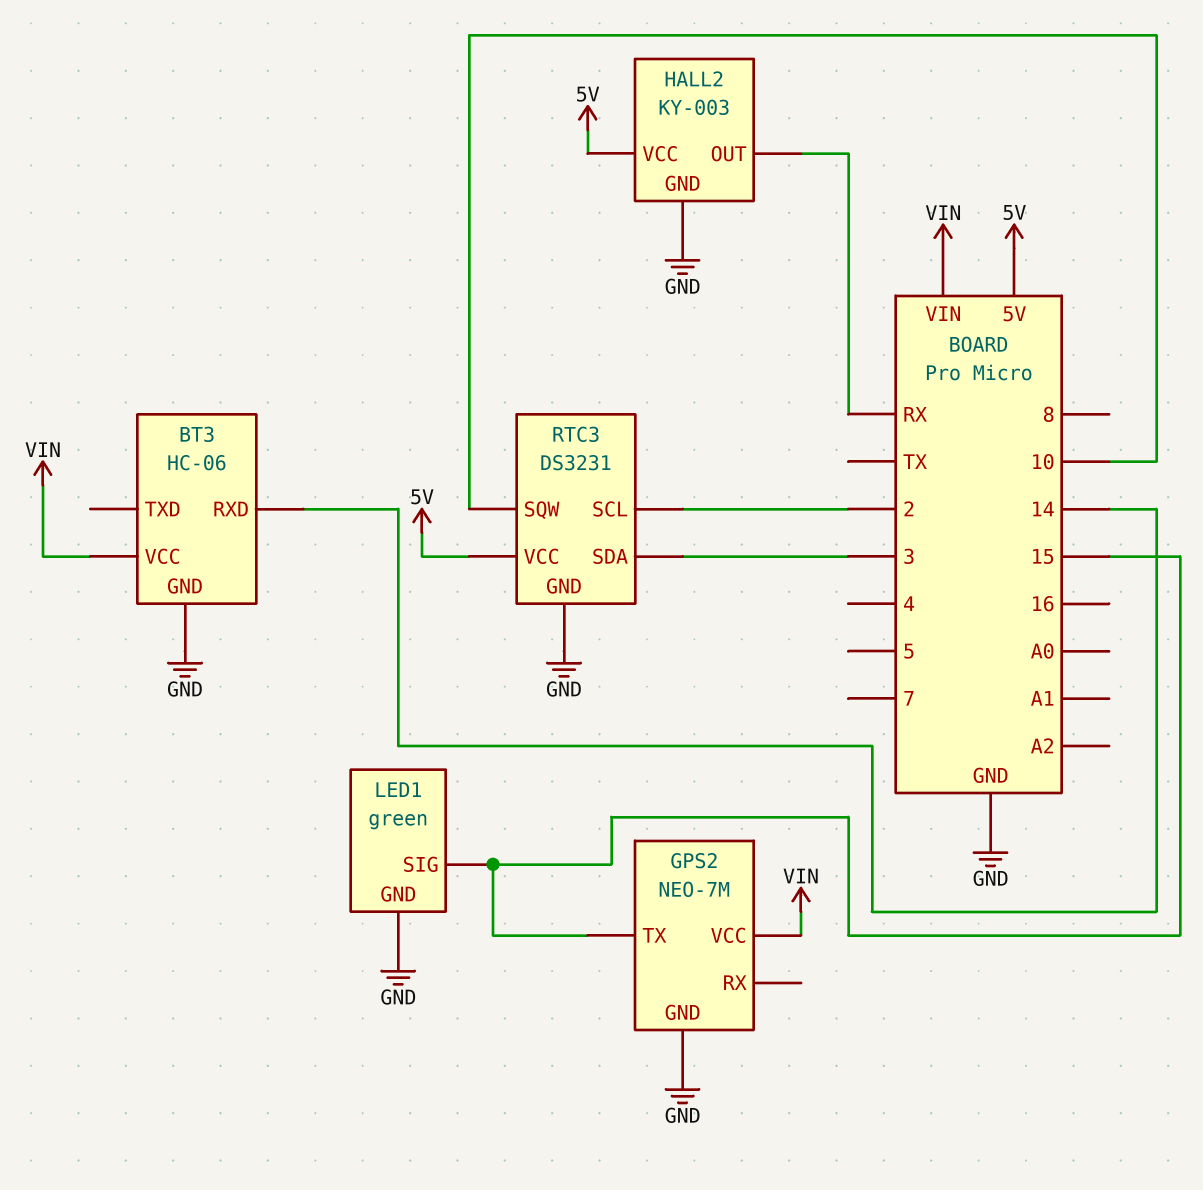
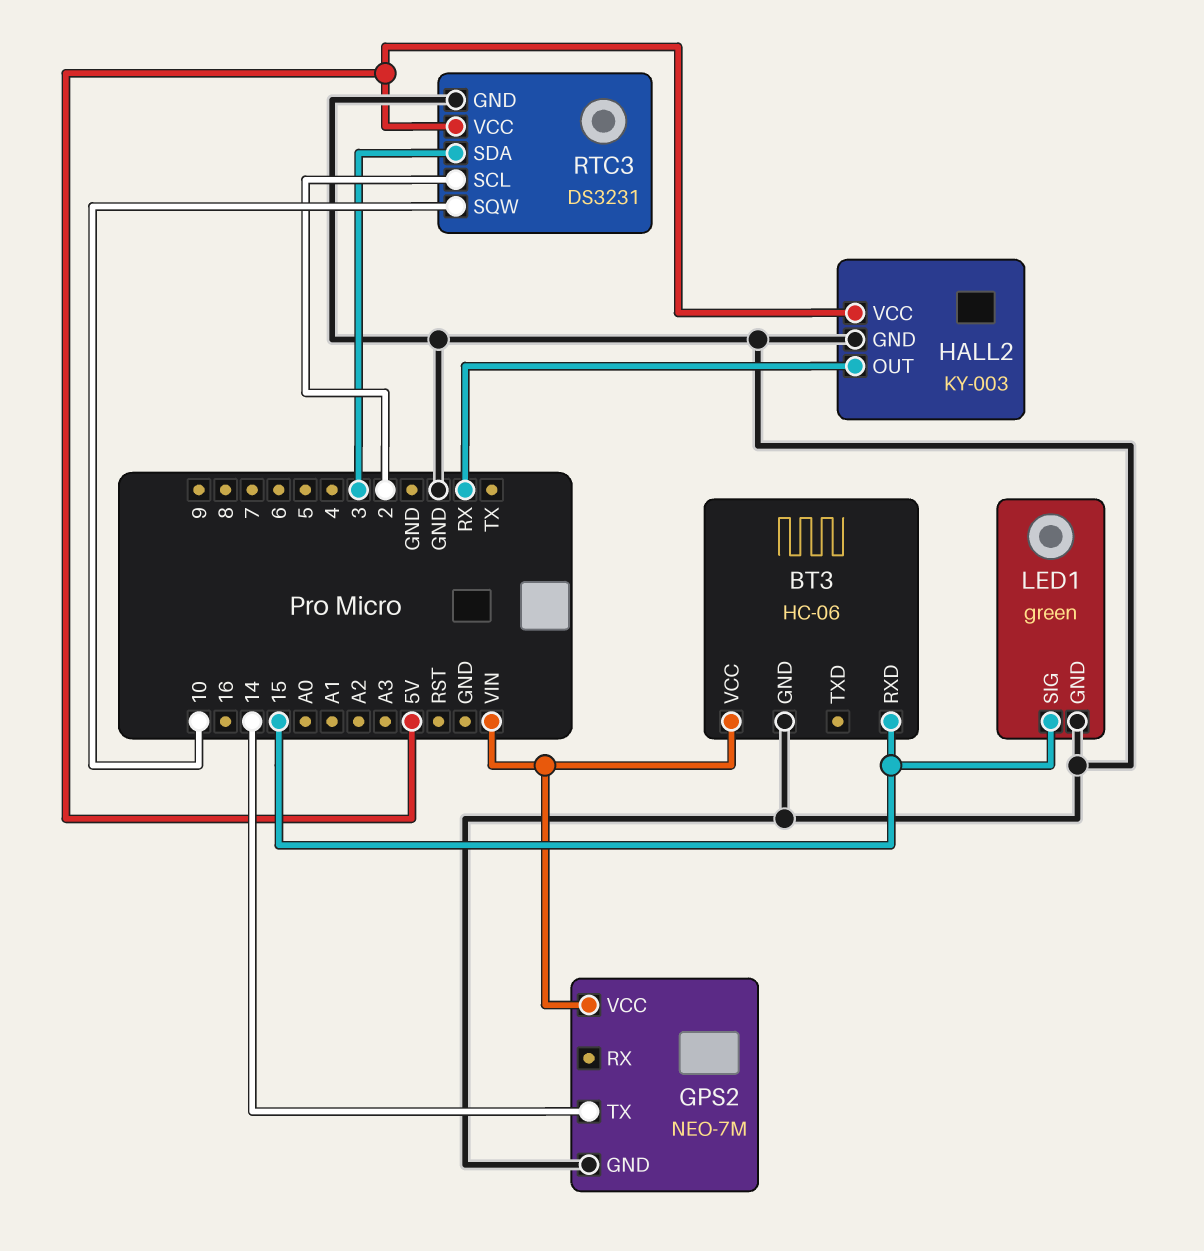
BT3 pin RXD: 14 -> 15
GPS2 pin TX: 15 -> 14

